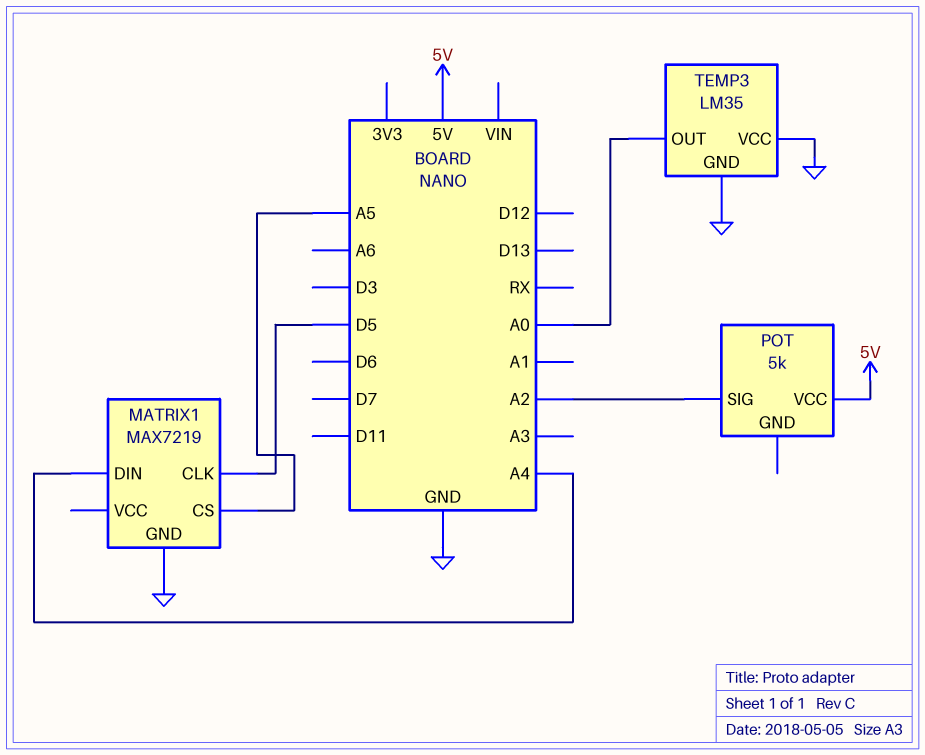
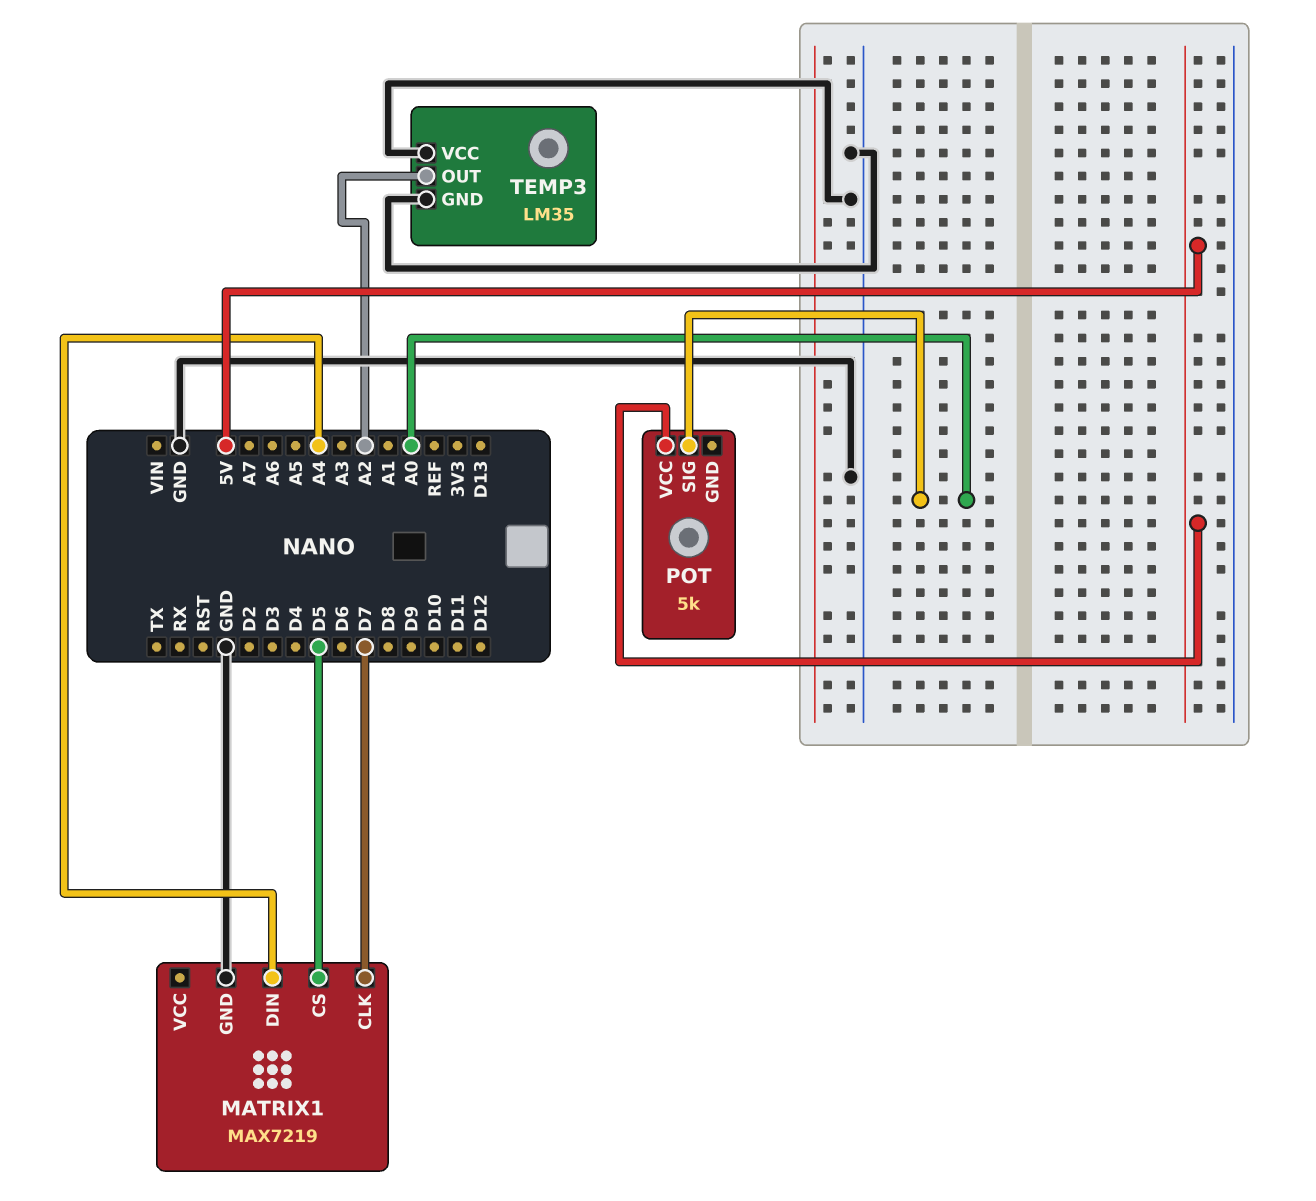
MATRIX1 pin CLK: D5 -> D7
MATRIX1 pin CS: A5 -> D5
POT pin SIG: A2 -> A0
TEMP3 pin OUT: A0 -> A2

